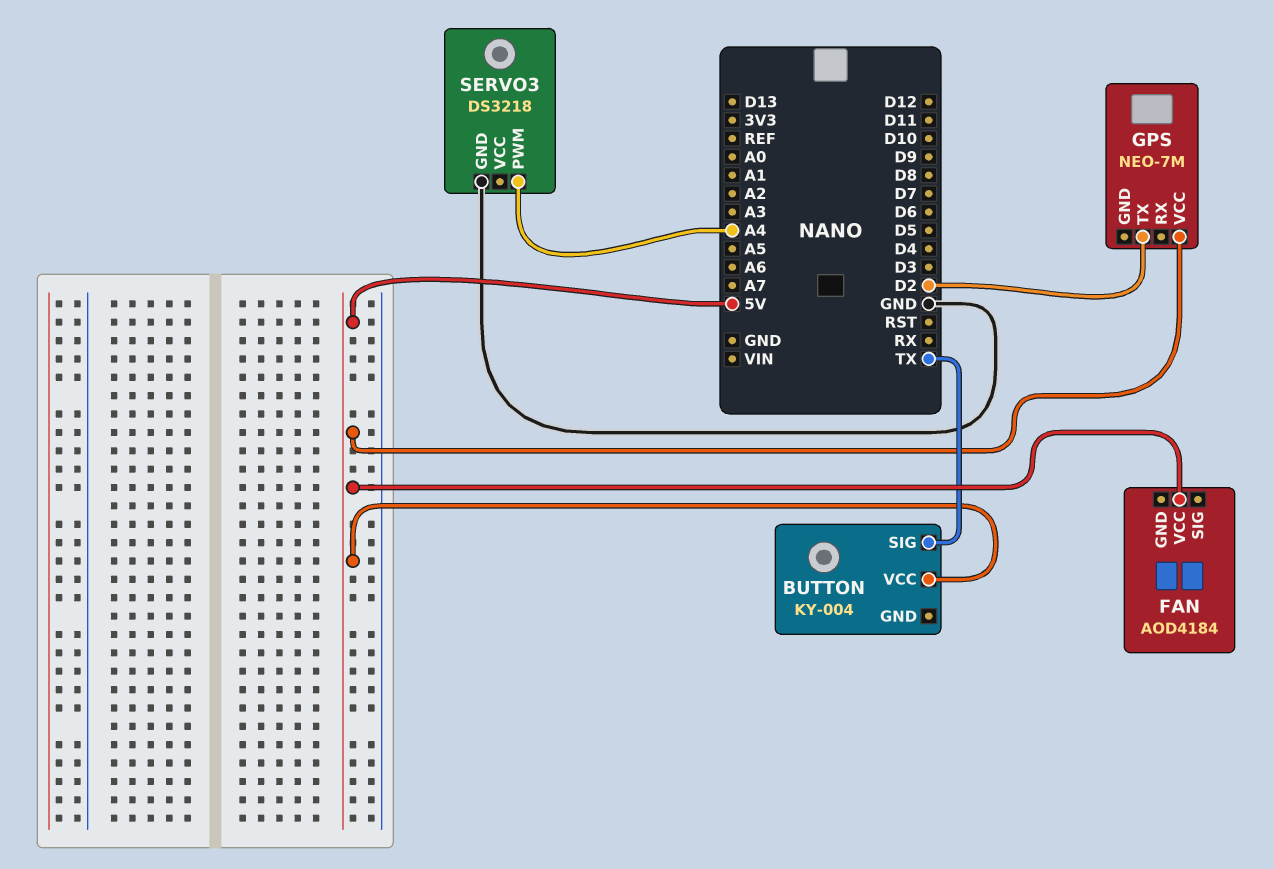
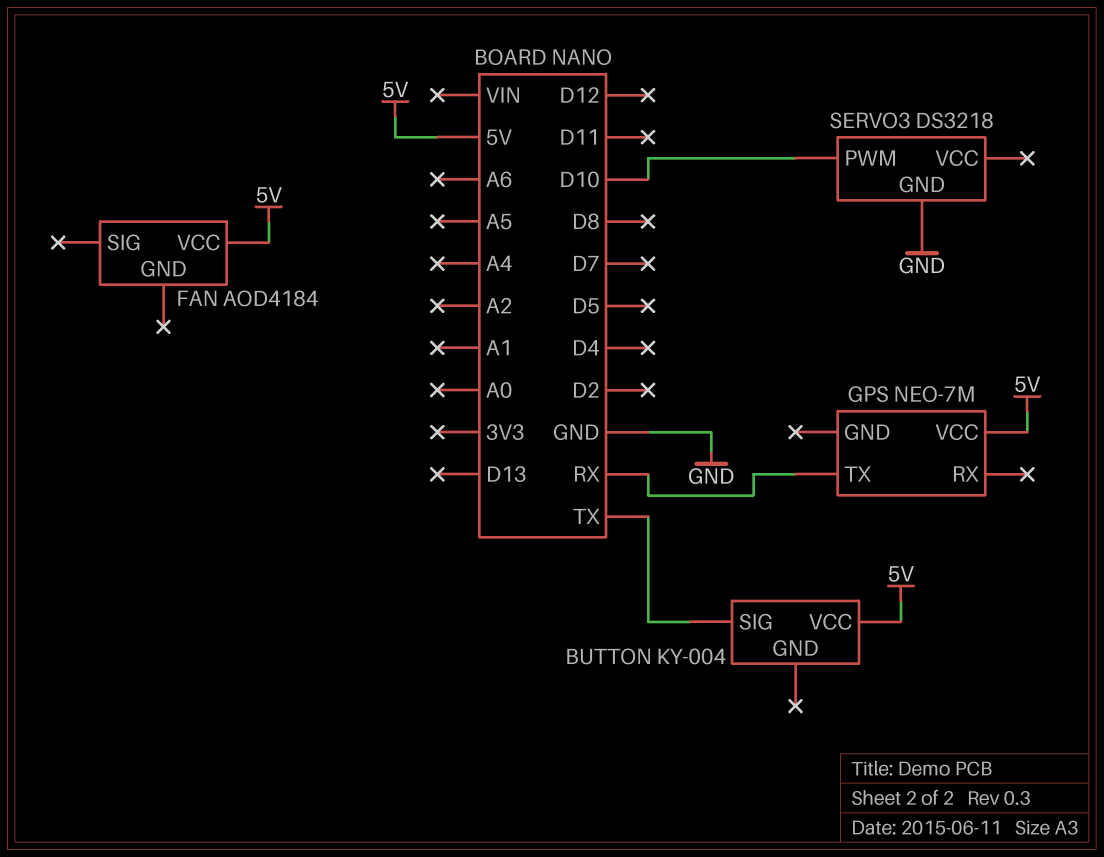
GPS pin TX: D2 -> RX
SERVO3 pin PWM: A4 -> D10

